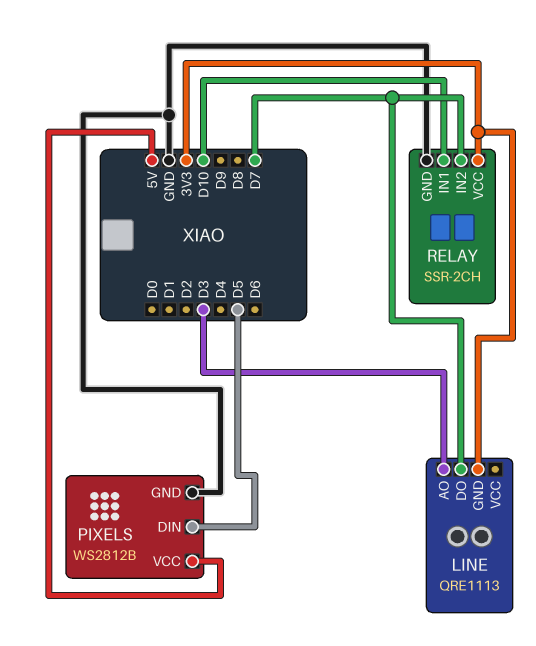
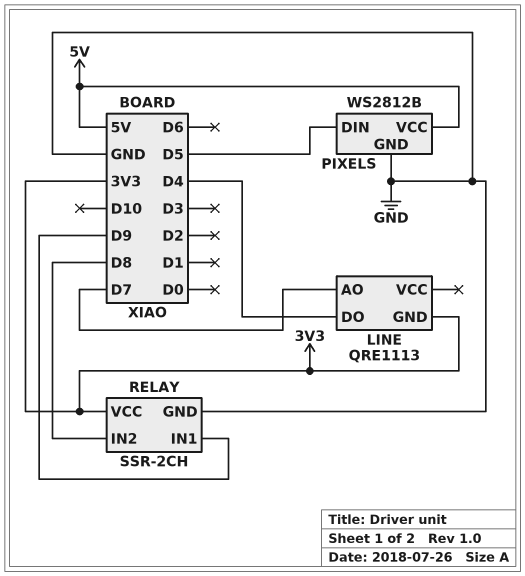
LINE pin AO: D3 -> D7
LINE pin DO: D7 -> D4
RELAY pin IN1: D10 -> D9
RELAY pin IN2: D7 -> D8

